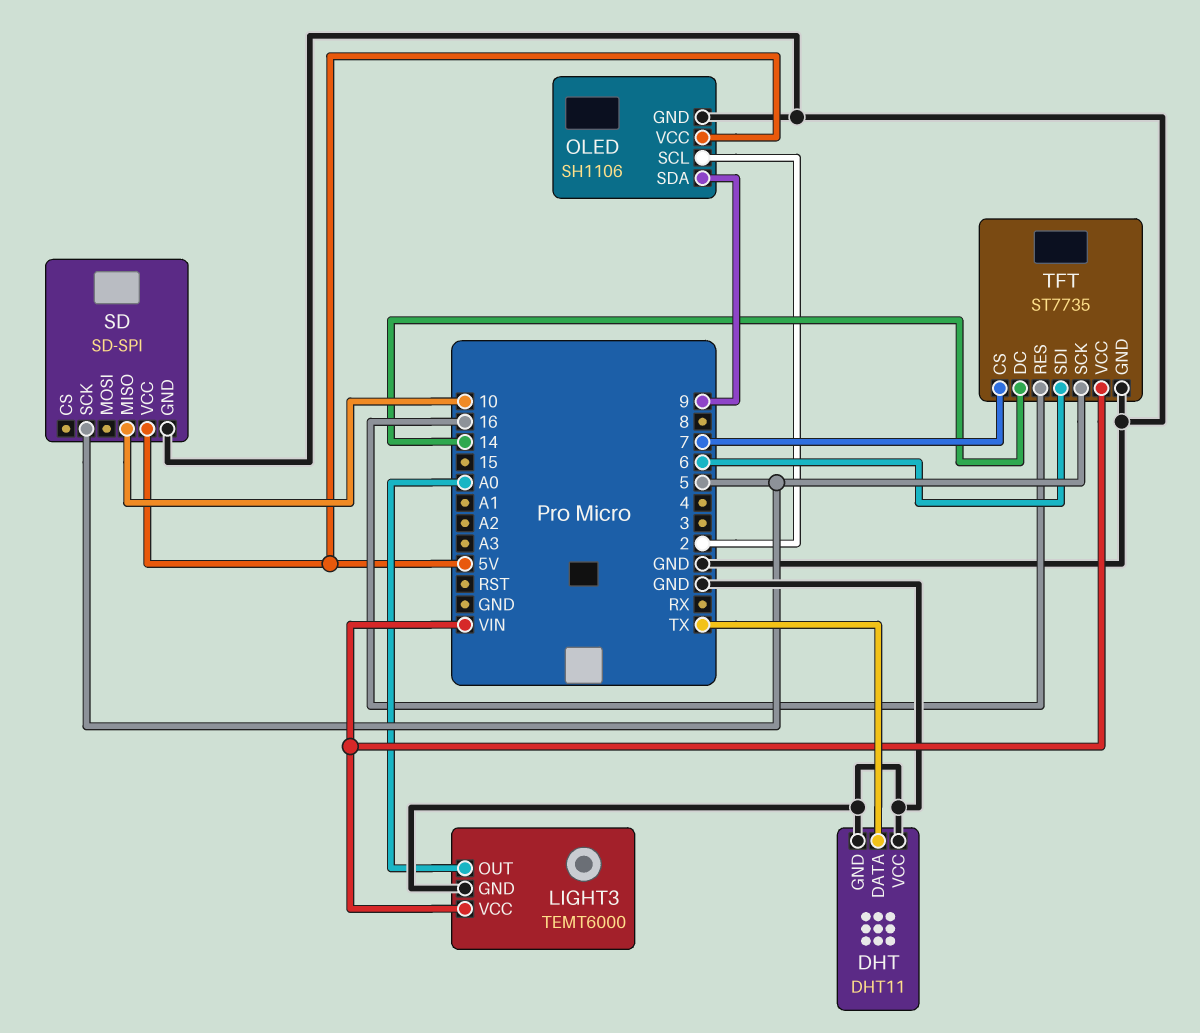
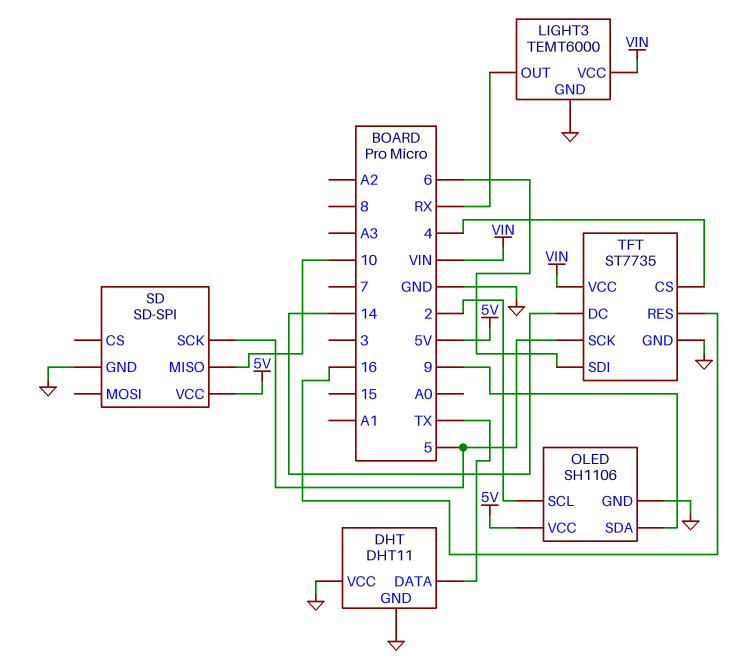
LIGHT3 pin OUT: A0 -> RX
TFT pin CS: 7 -> 4

